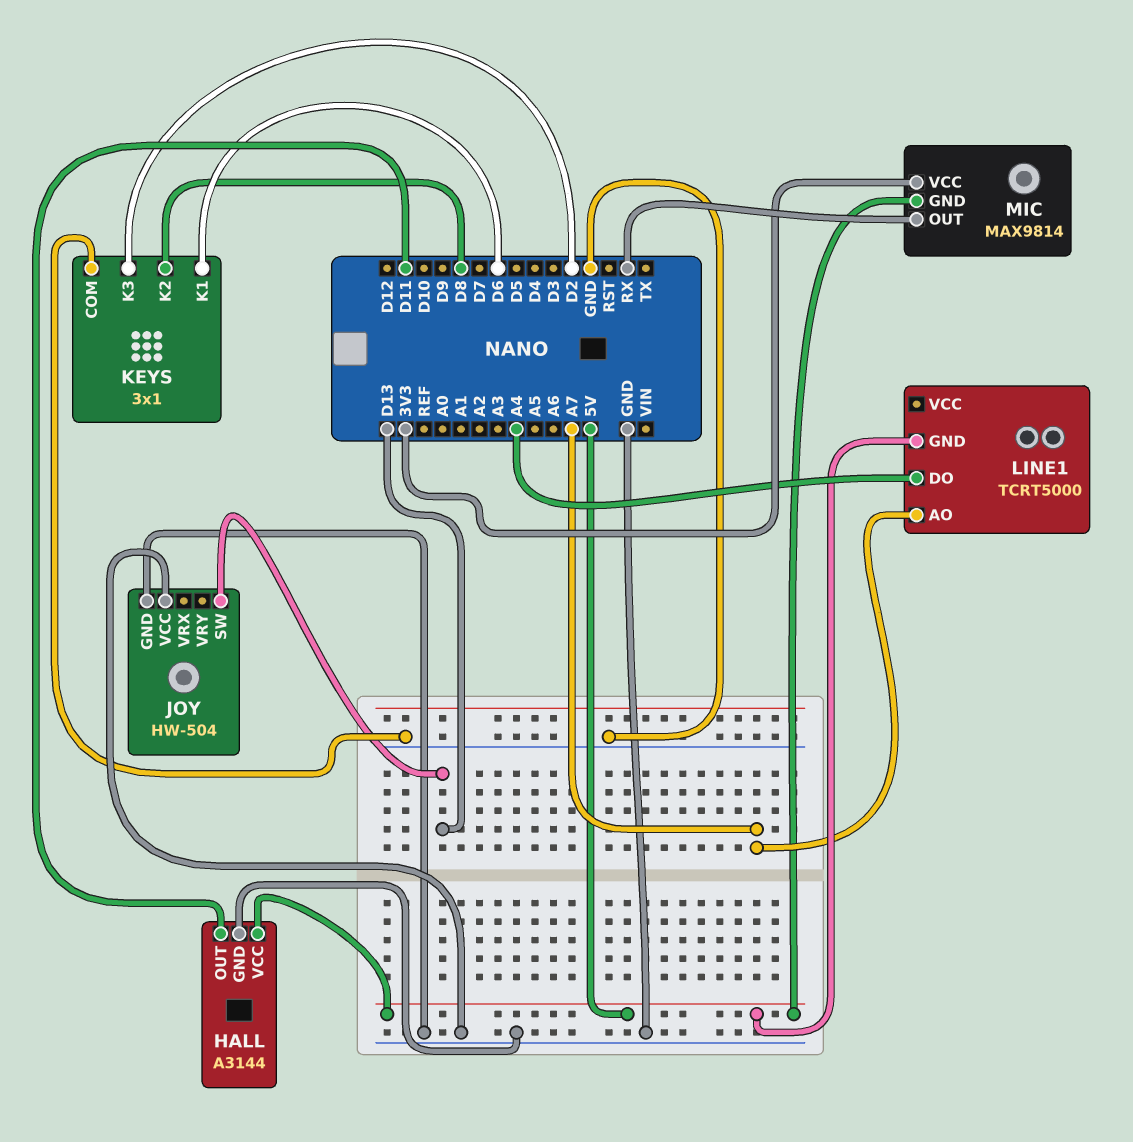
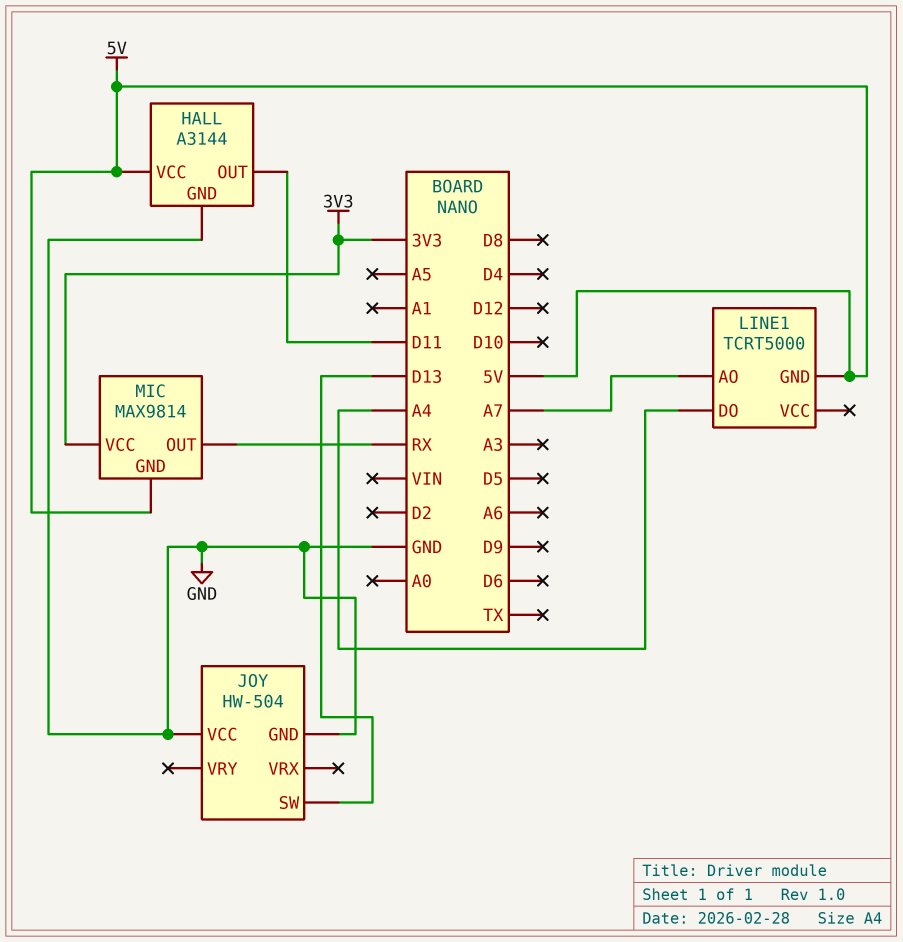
KEYS: 3x1 -> none
KEYS pin COM: GND -> none
KEYS pin K1: D6 -> none
KEYS pin K2: D8 -> none
KEYS pin K3: D2 -> none

